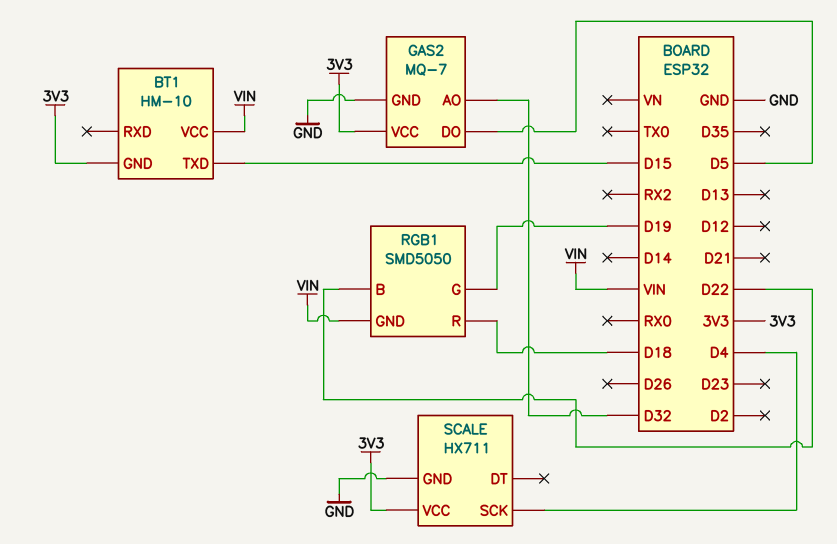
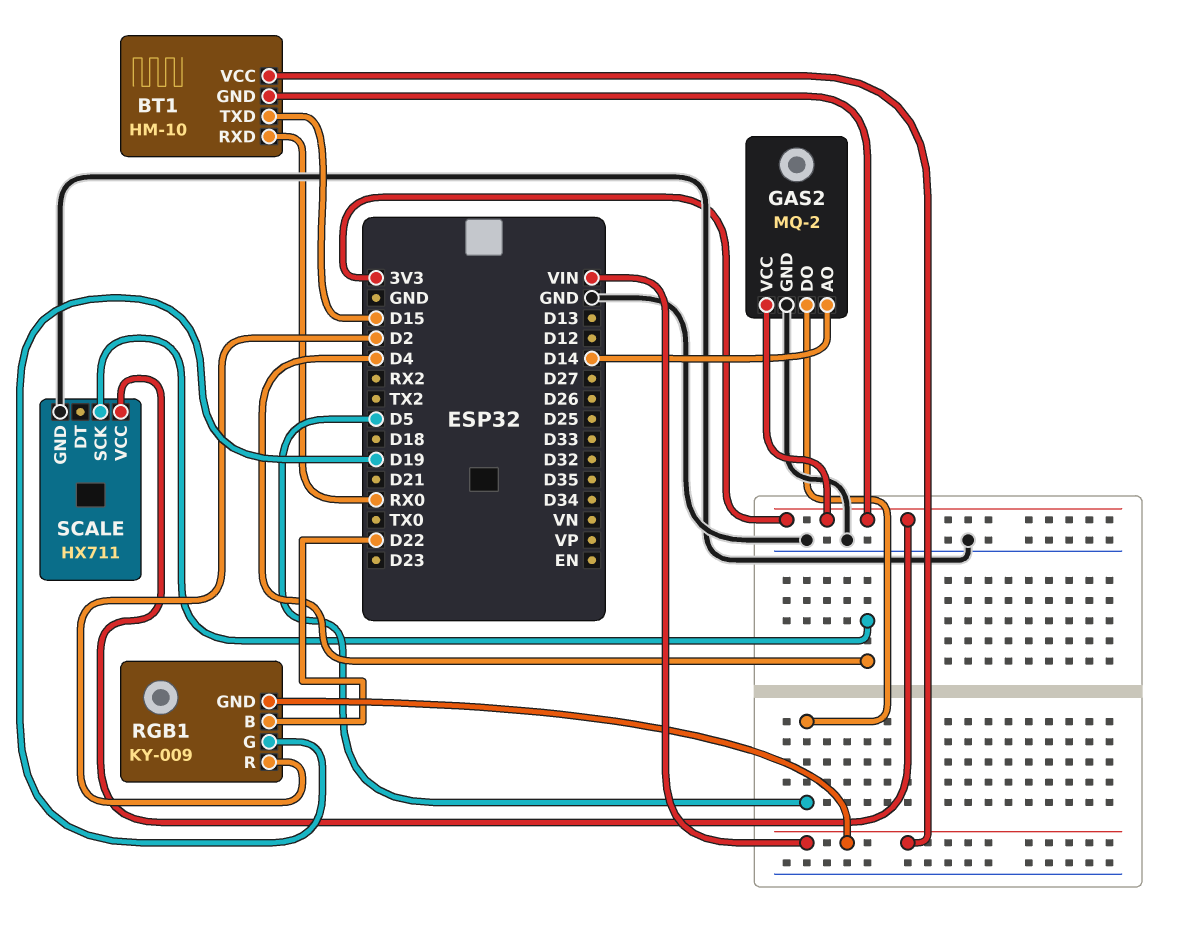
BT1 pin RXD: none -> RX0
GAS2: MQ-7 -> MQ-2
GAS2 pin AO: D32 -> D14
RGB1: SMD5050 -> KY-009
RGB1 pin R: D18 -> D2

